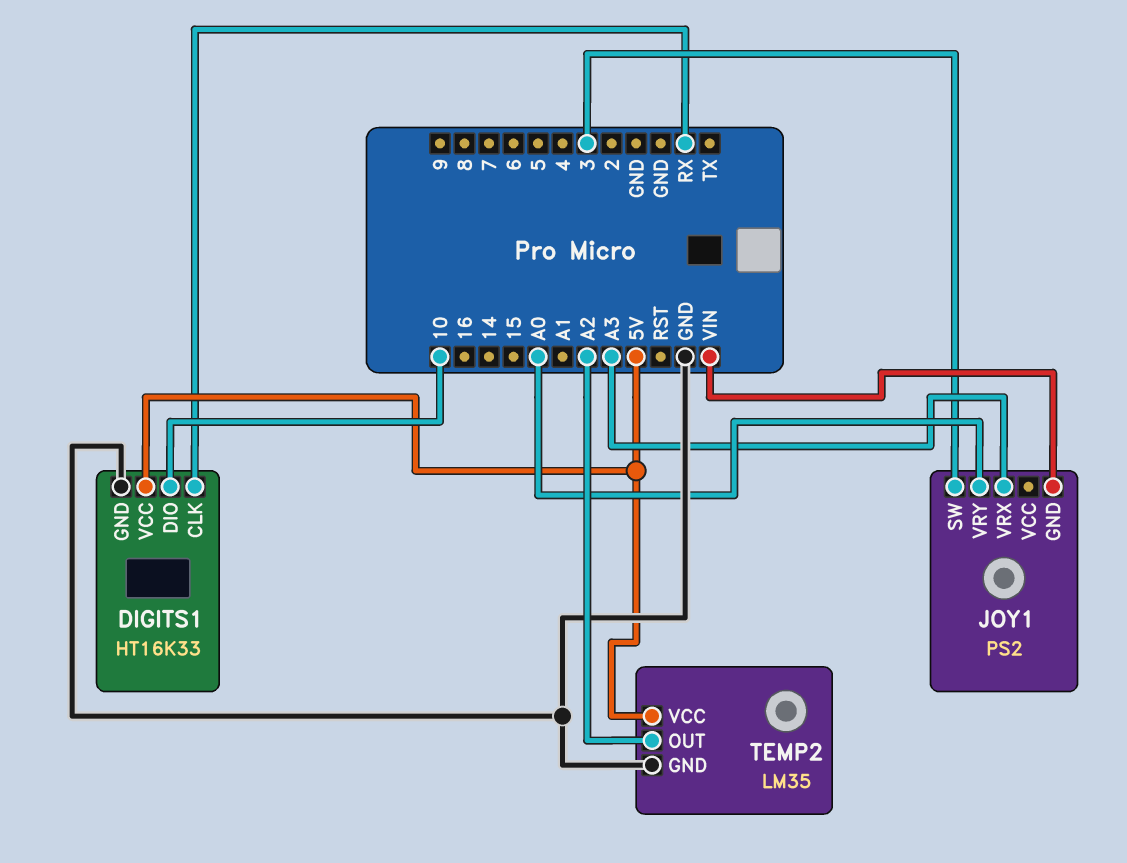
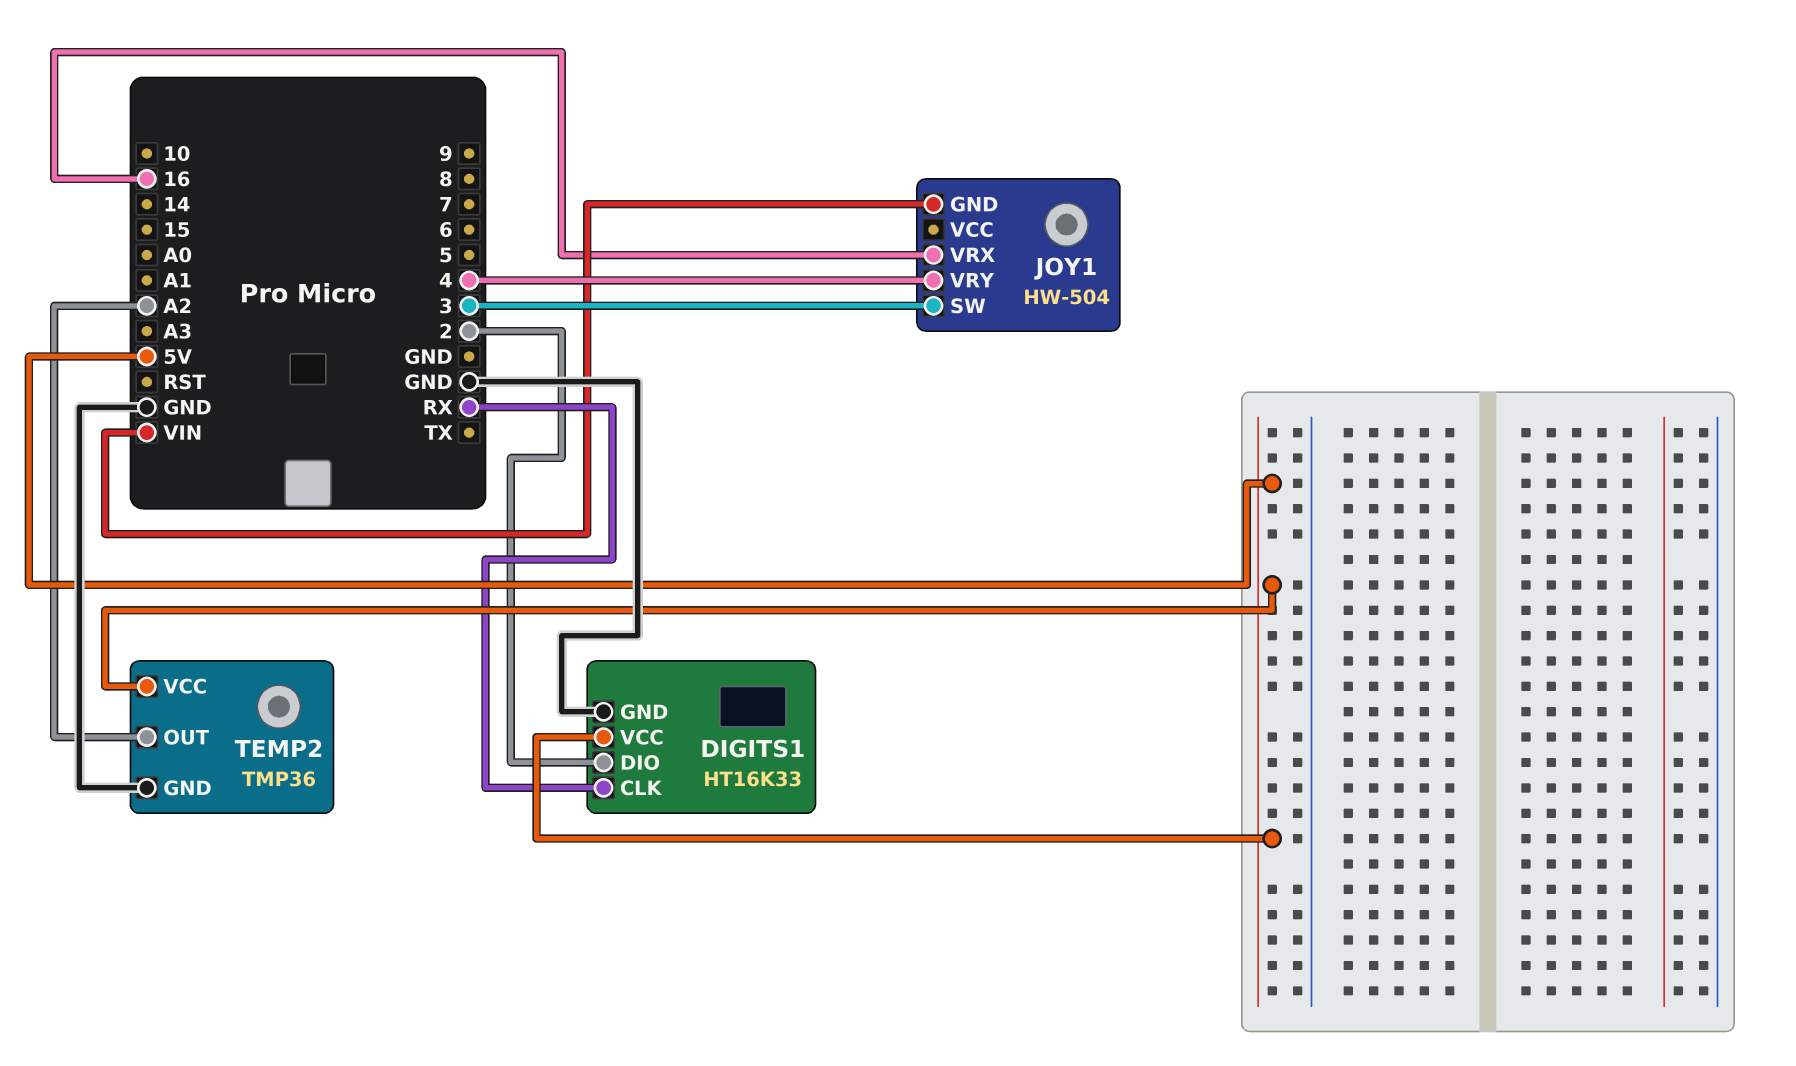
DIGITS1 pin DIO: 10 -> 2
JOY1: PS2 -> HW-504
JOY1 pin VRX: A3 -> 16
JOY1 pin VRY: A0 -> 4
TEMP2: LM35 -> TMP36

